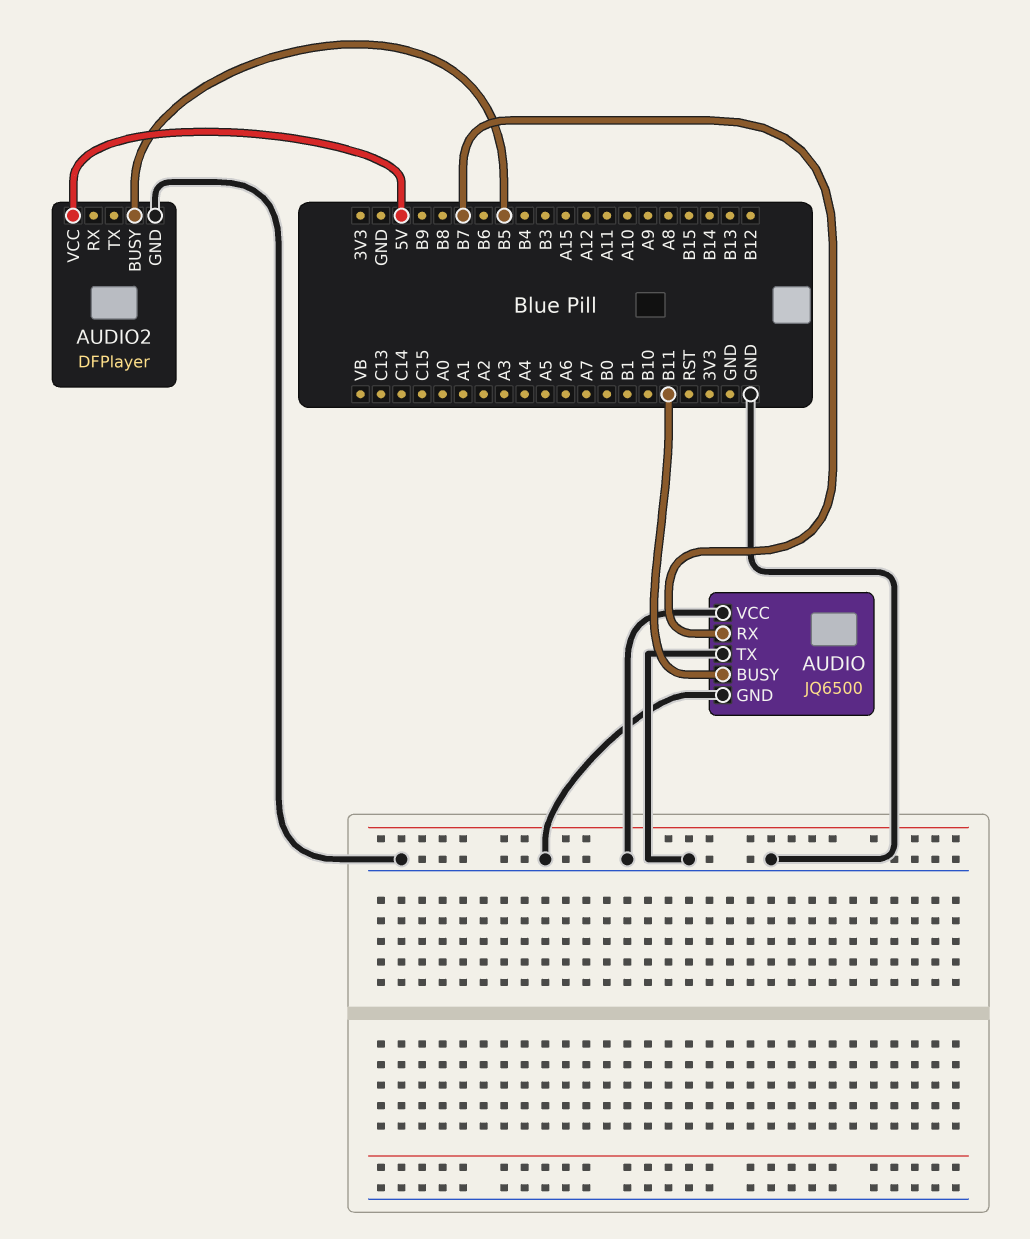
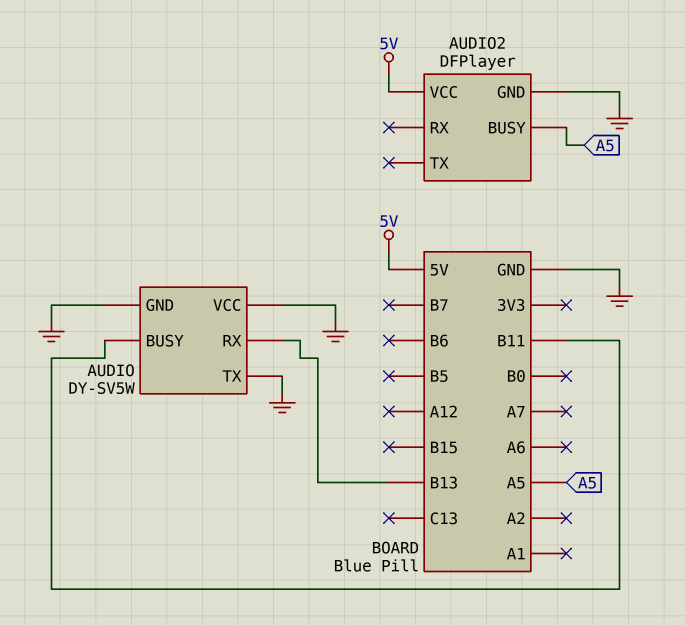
AUDIO: JQ6500 -> DY-SV5W
AUDIO pin RX: B7 -> B13
AUDIO2 pin BUSY: B5 -> A5

